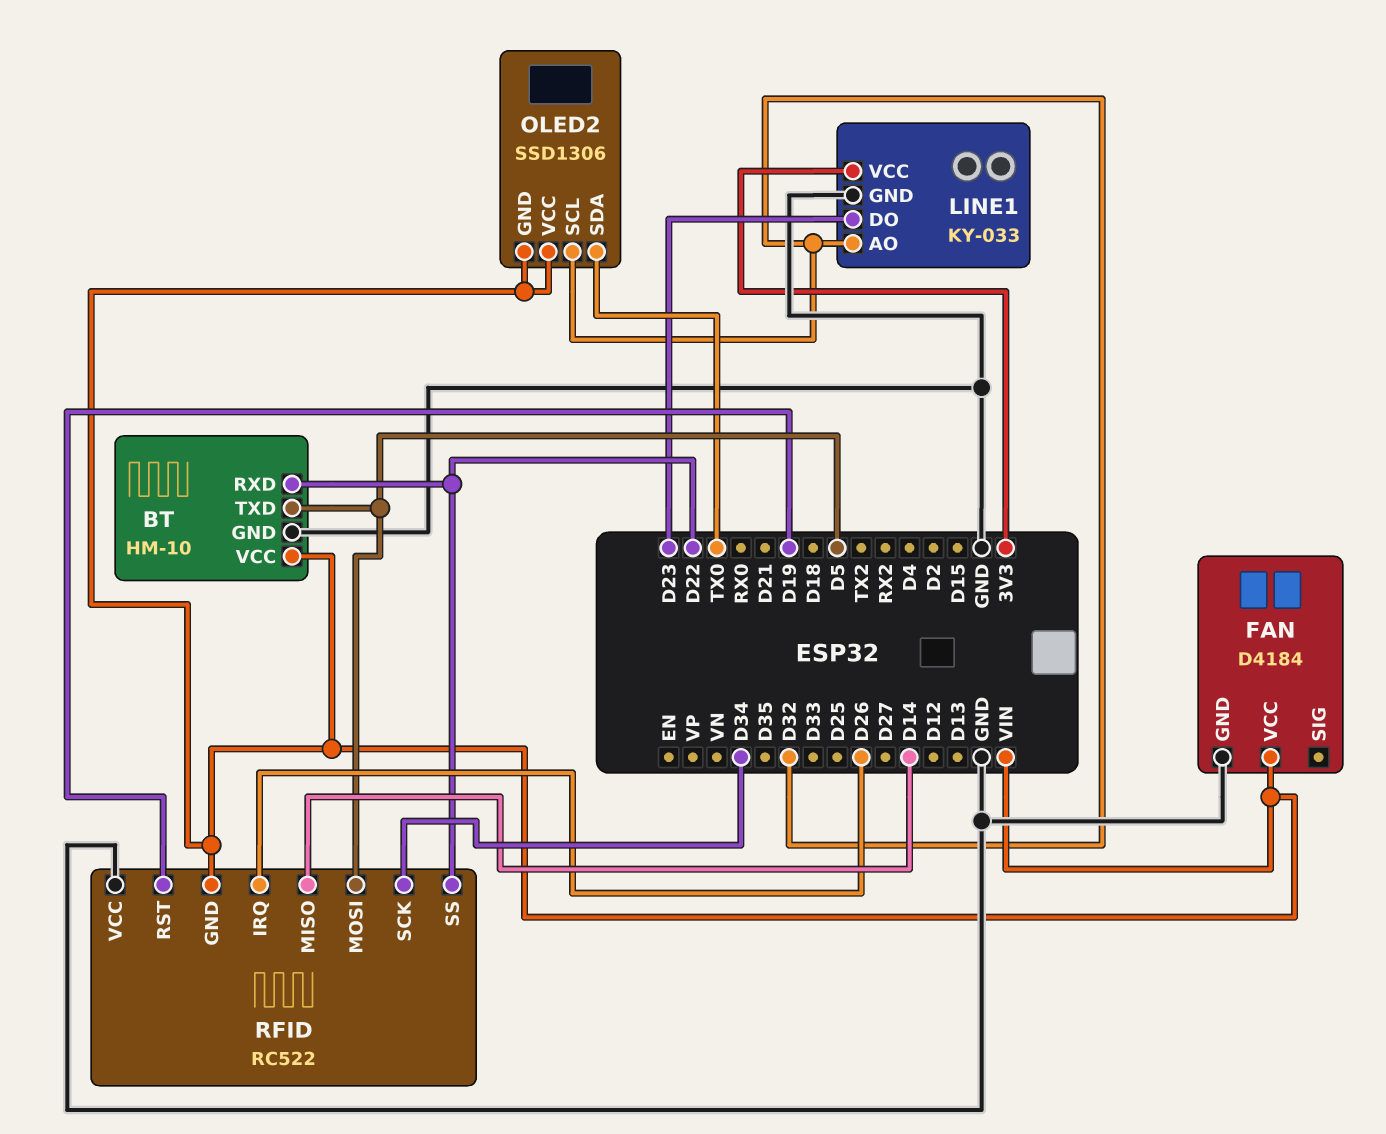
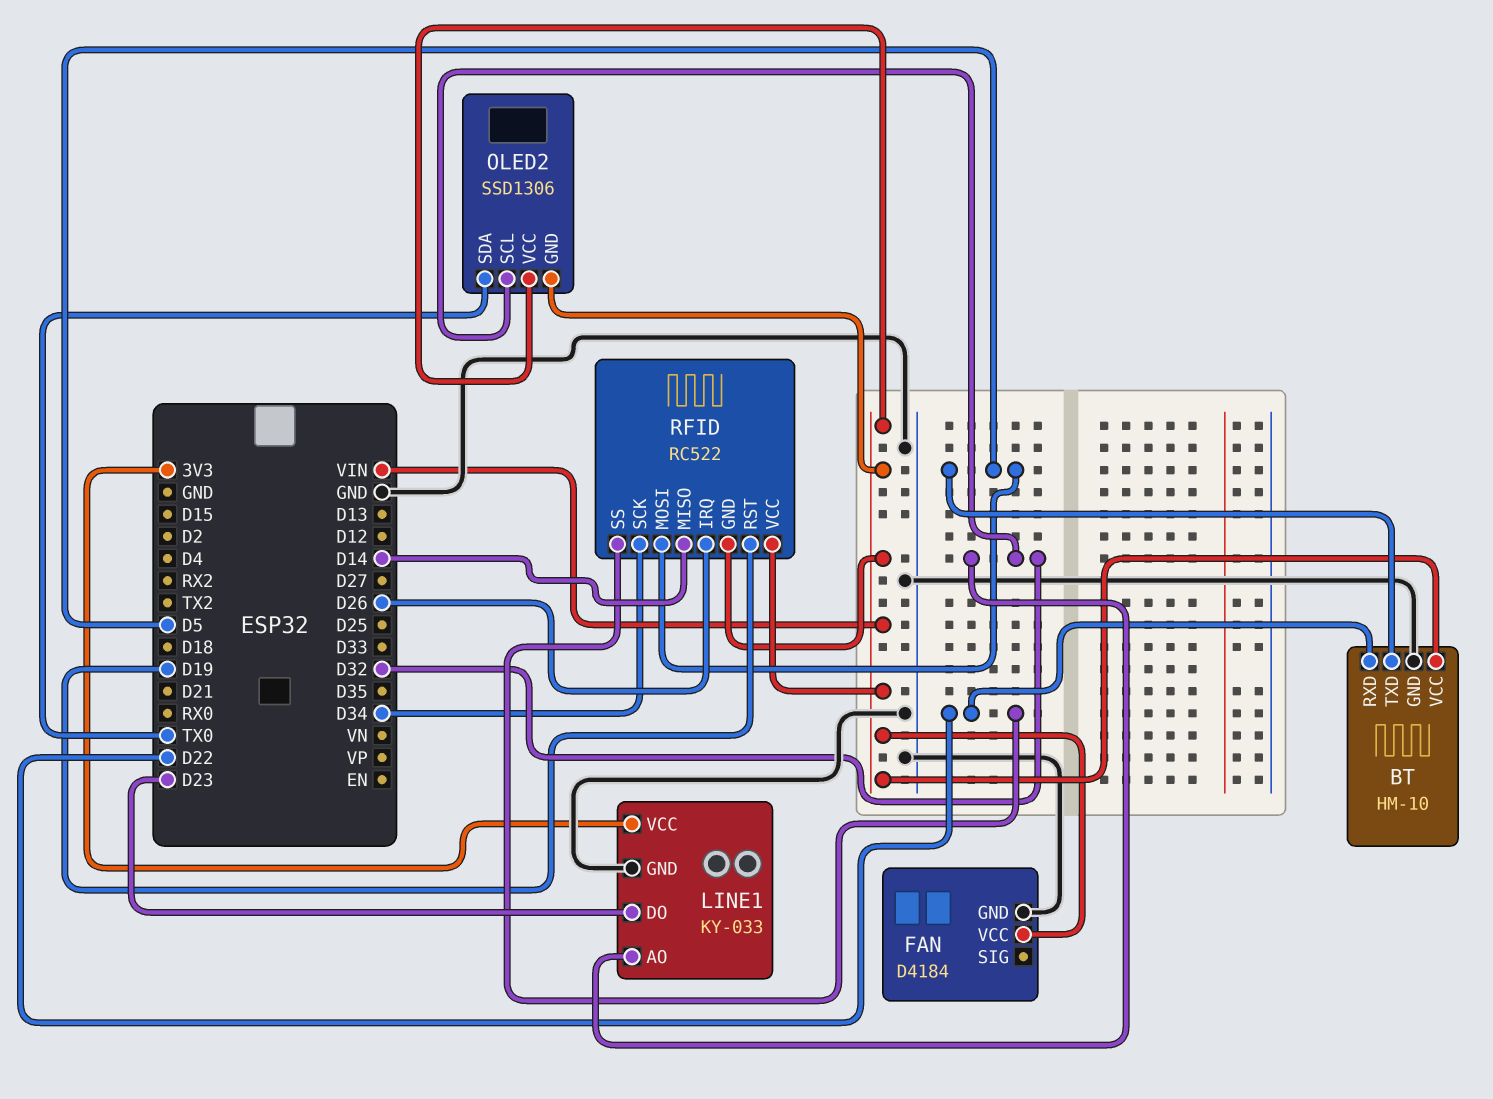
RFID pin VCC: GND -> VIN

